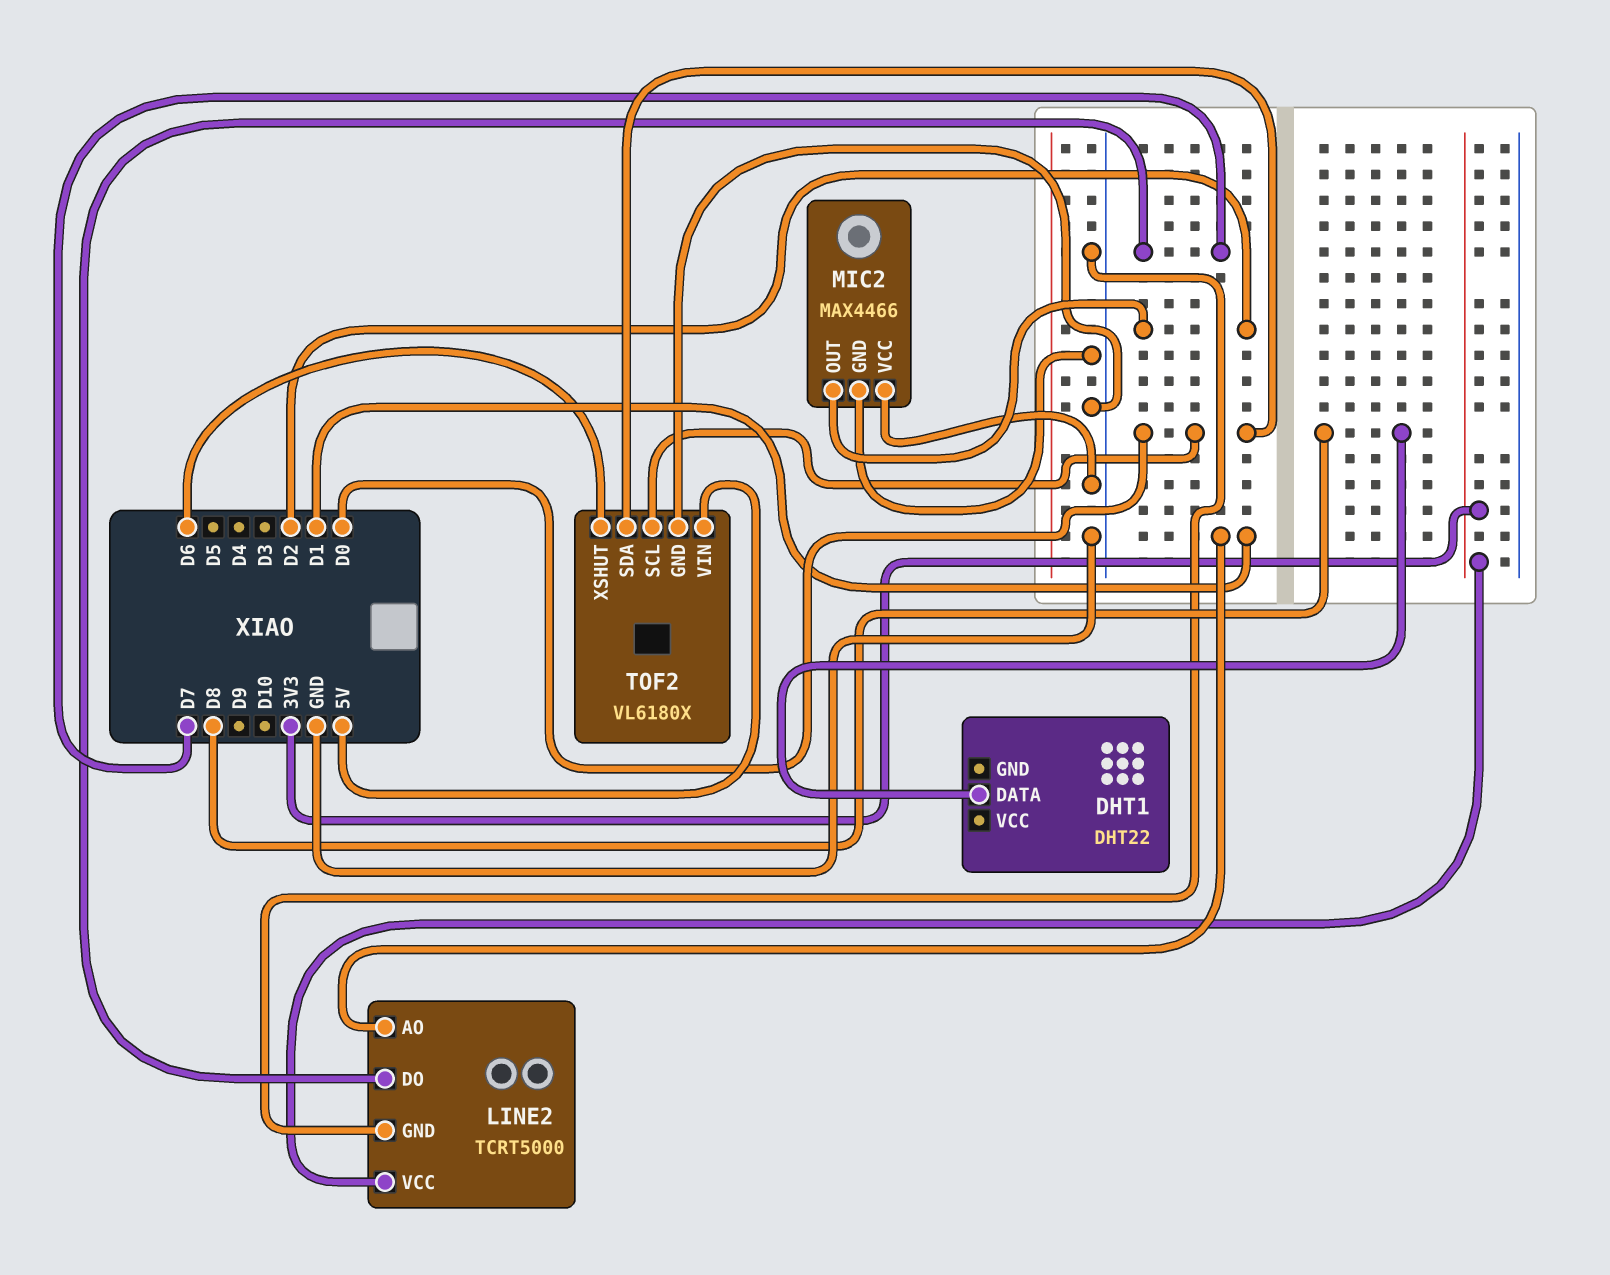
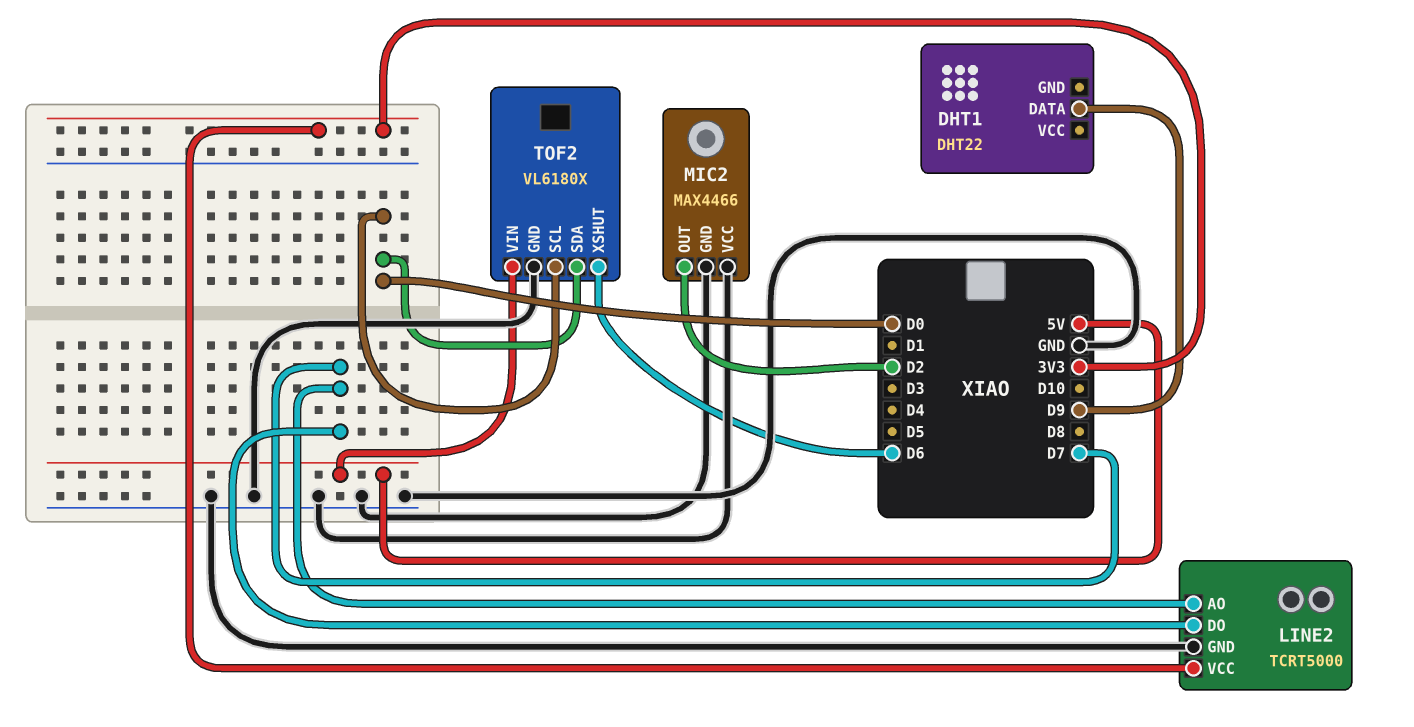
DHT1 pin DATA: D8 -> D9
LINE2 pin AO: D1 -> D7

